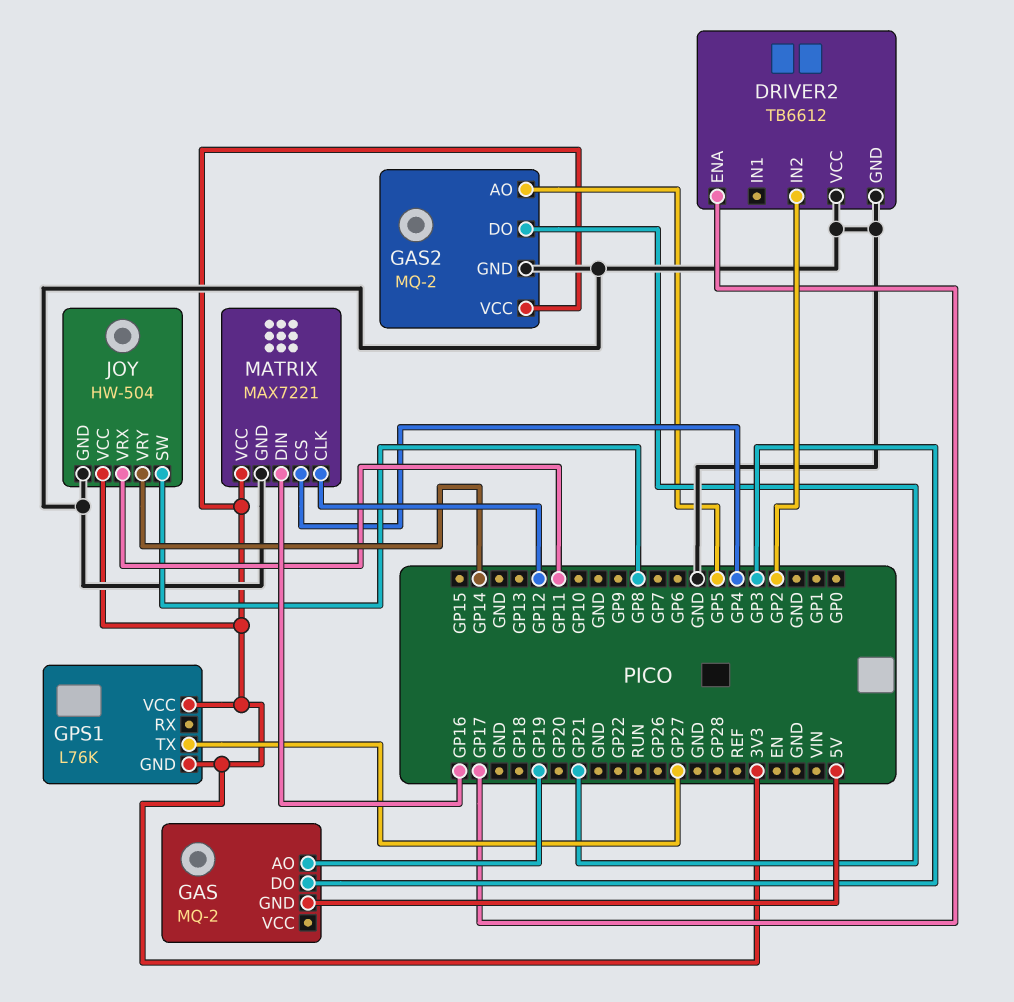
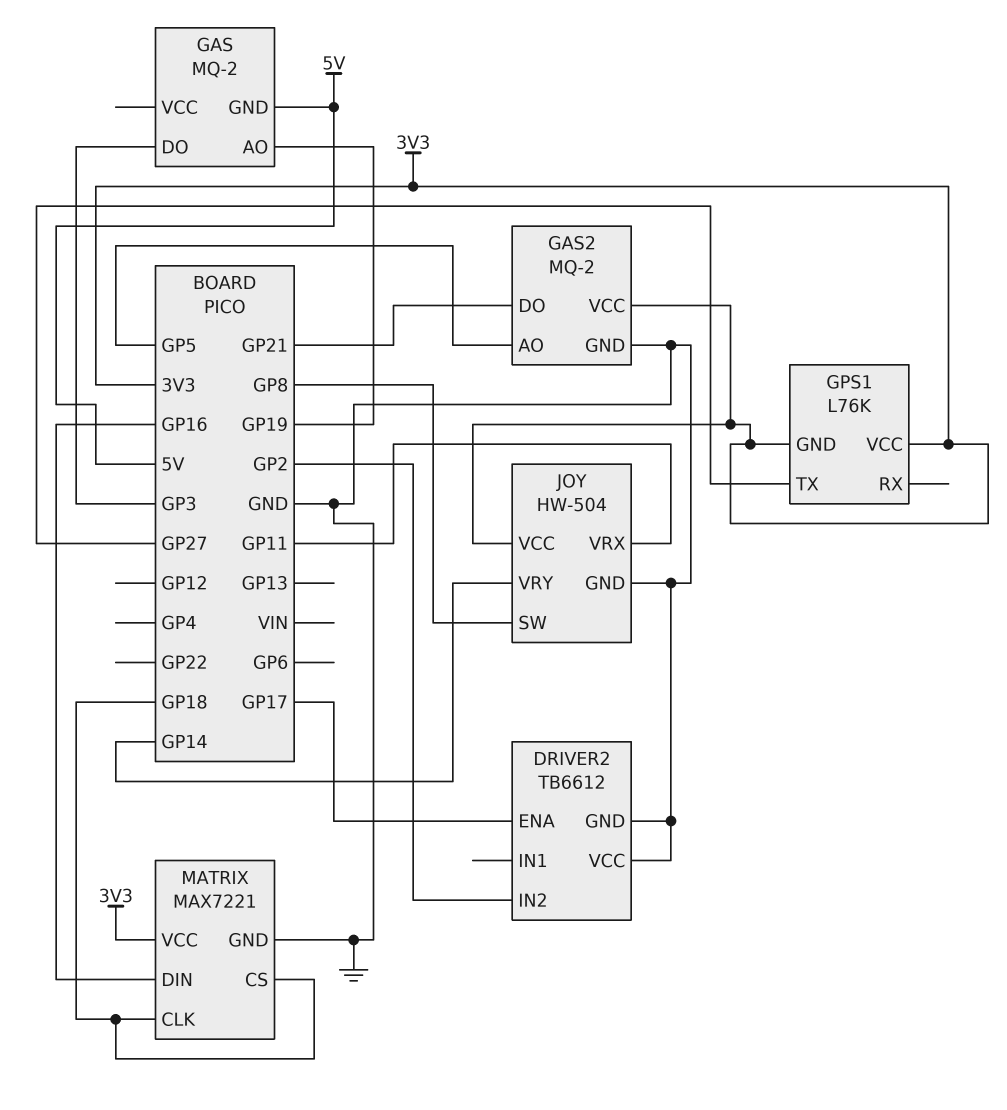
MATRIX pin CLK: GP12 -> GP18
MATRIX pin CS: GP4 -> GP18

